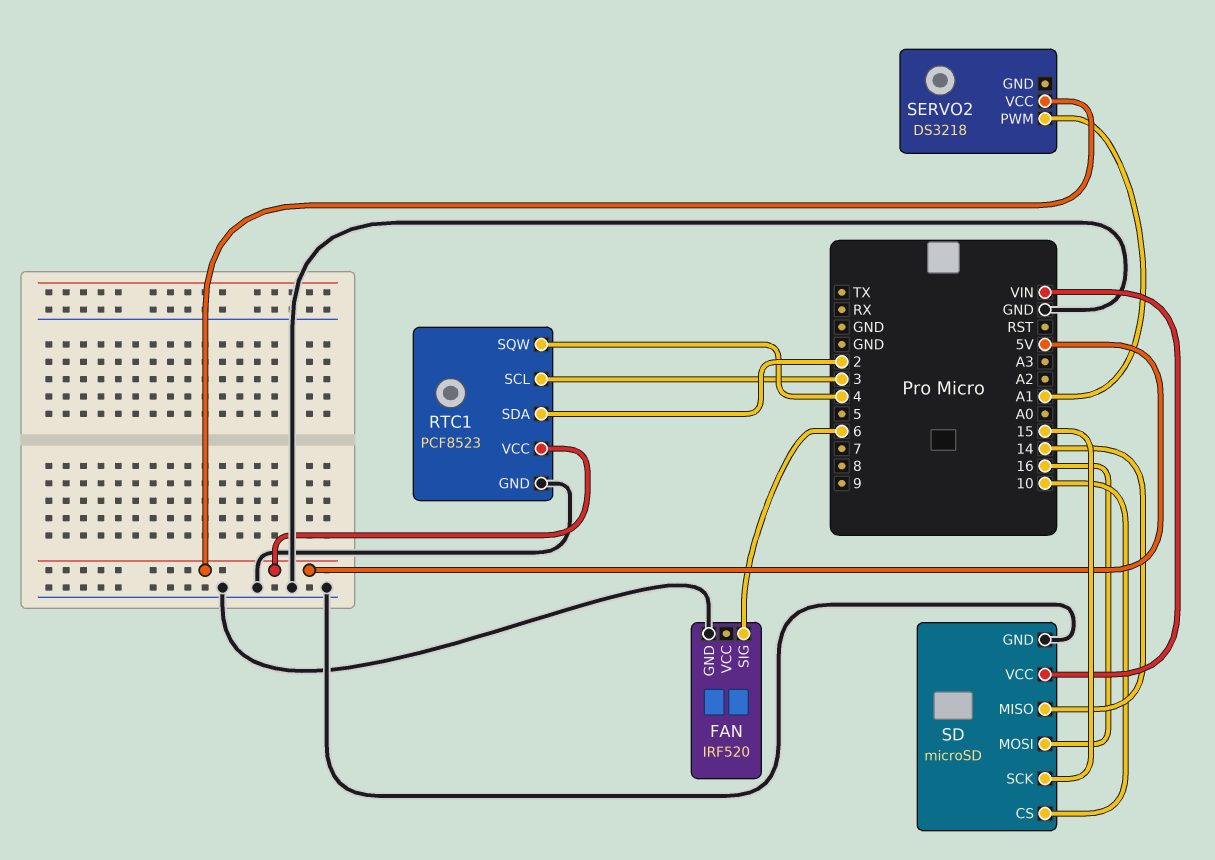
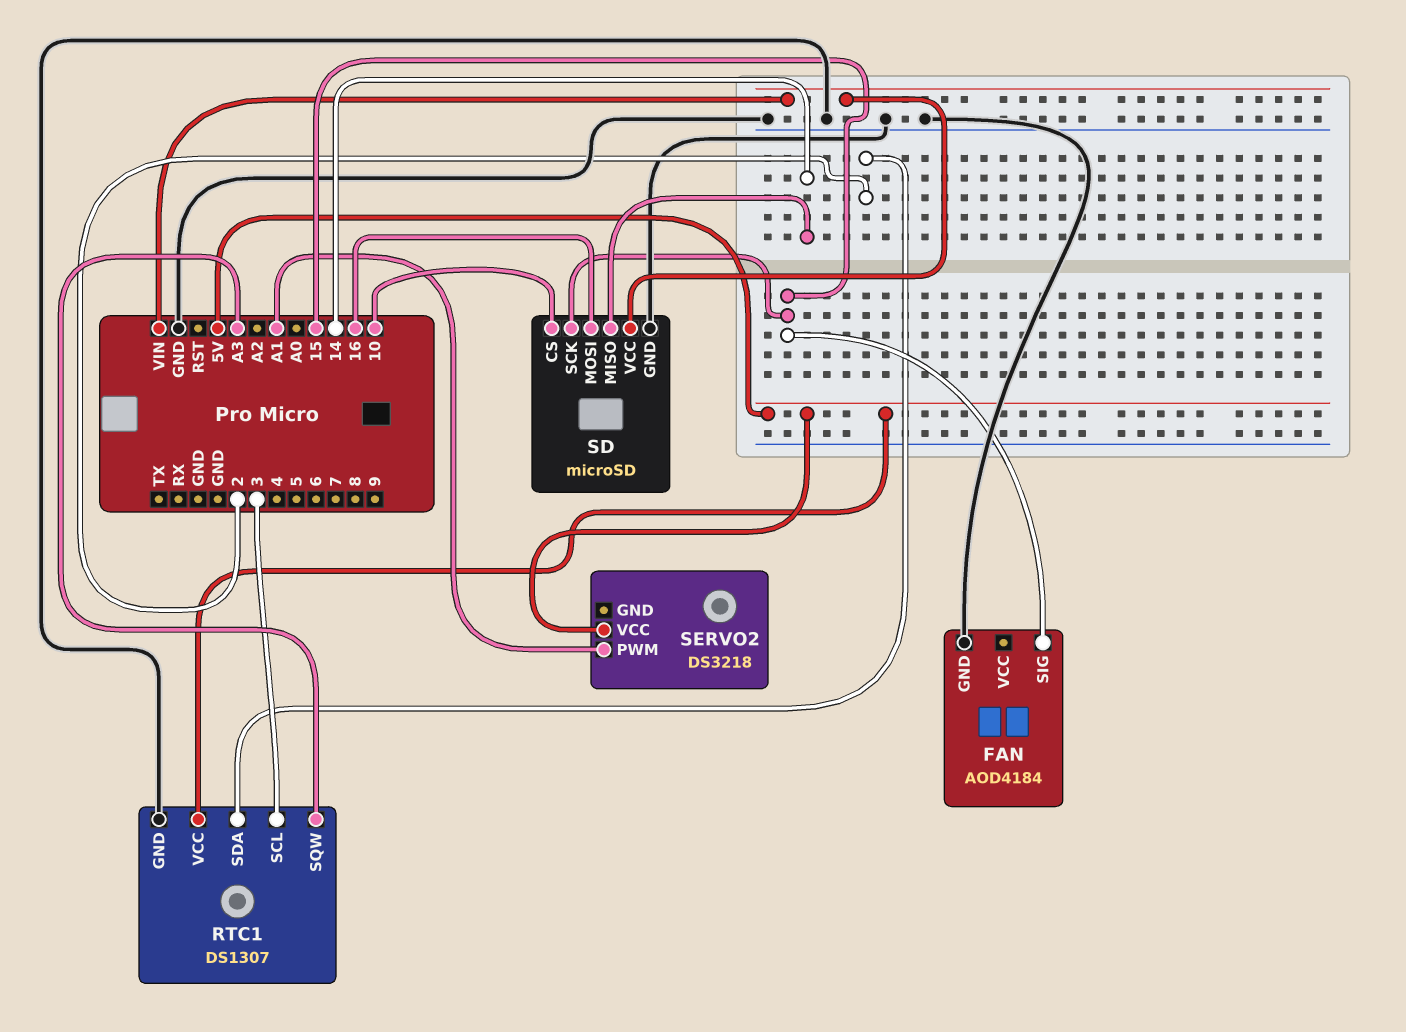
FAN: IRF520 -> AOD4184
FAN pin SIG: 6 -> 15
RTC1: PCF8523 -> DS1307
RTC1 pin SQW: 4 -> A3

